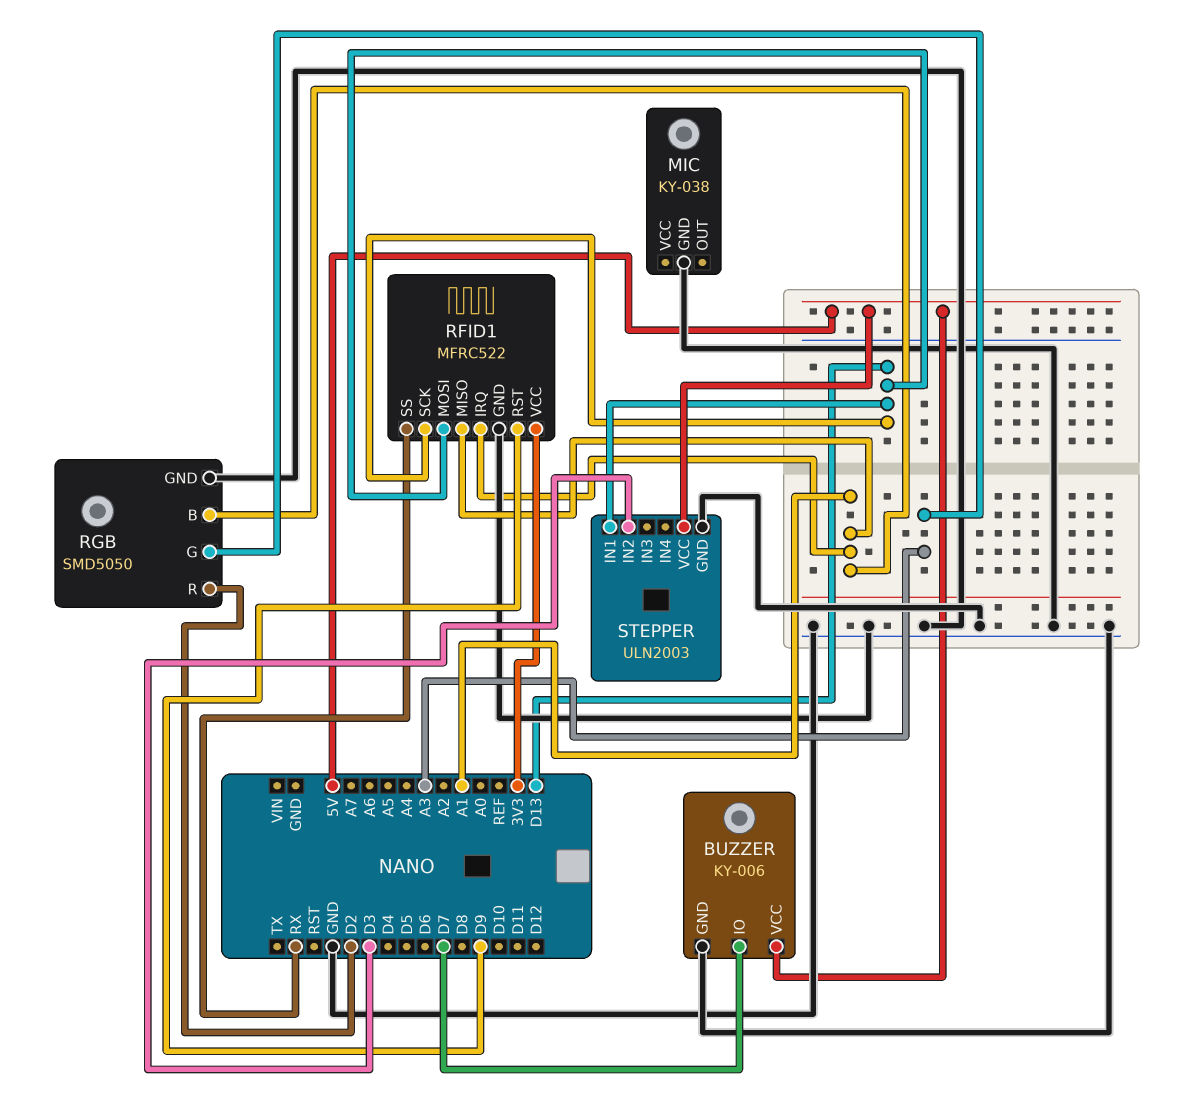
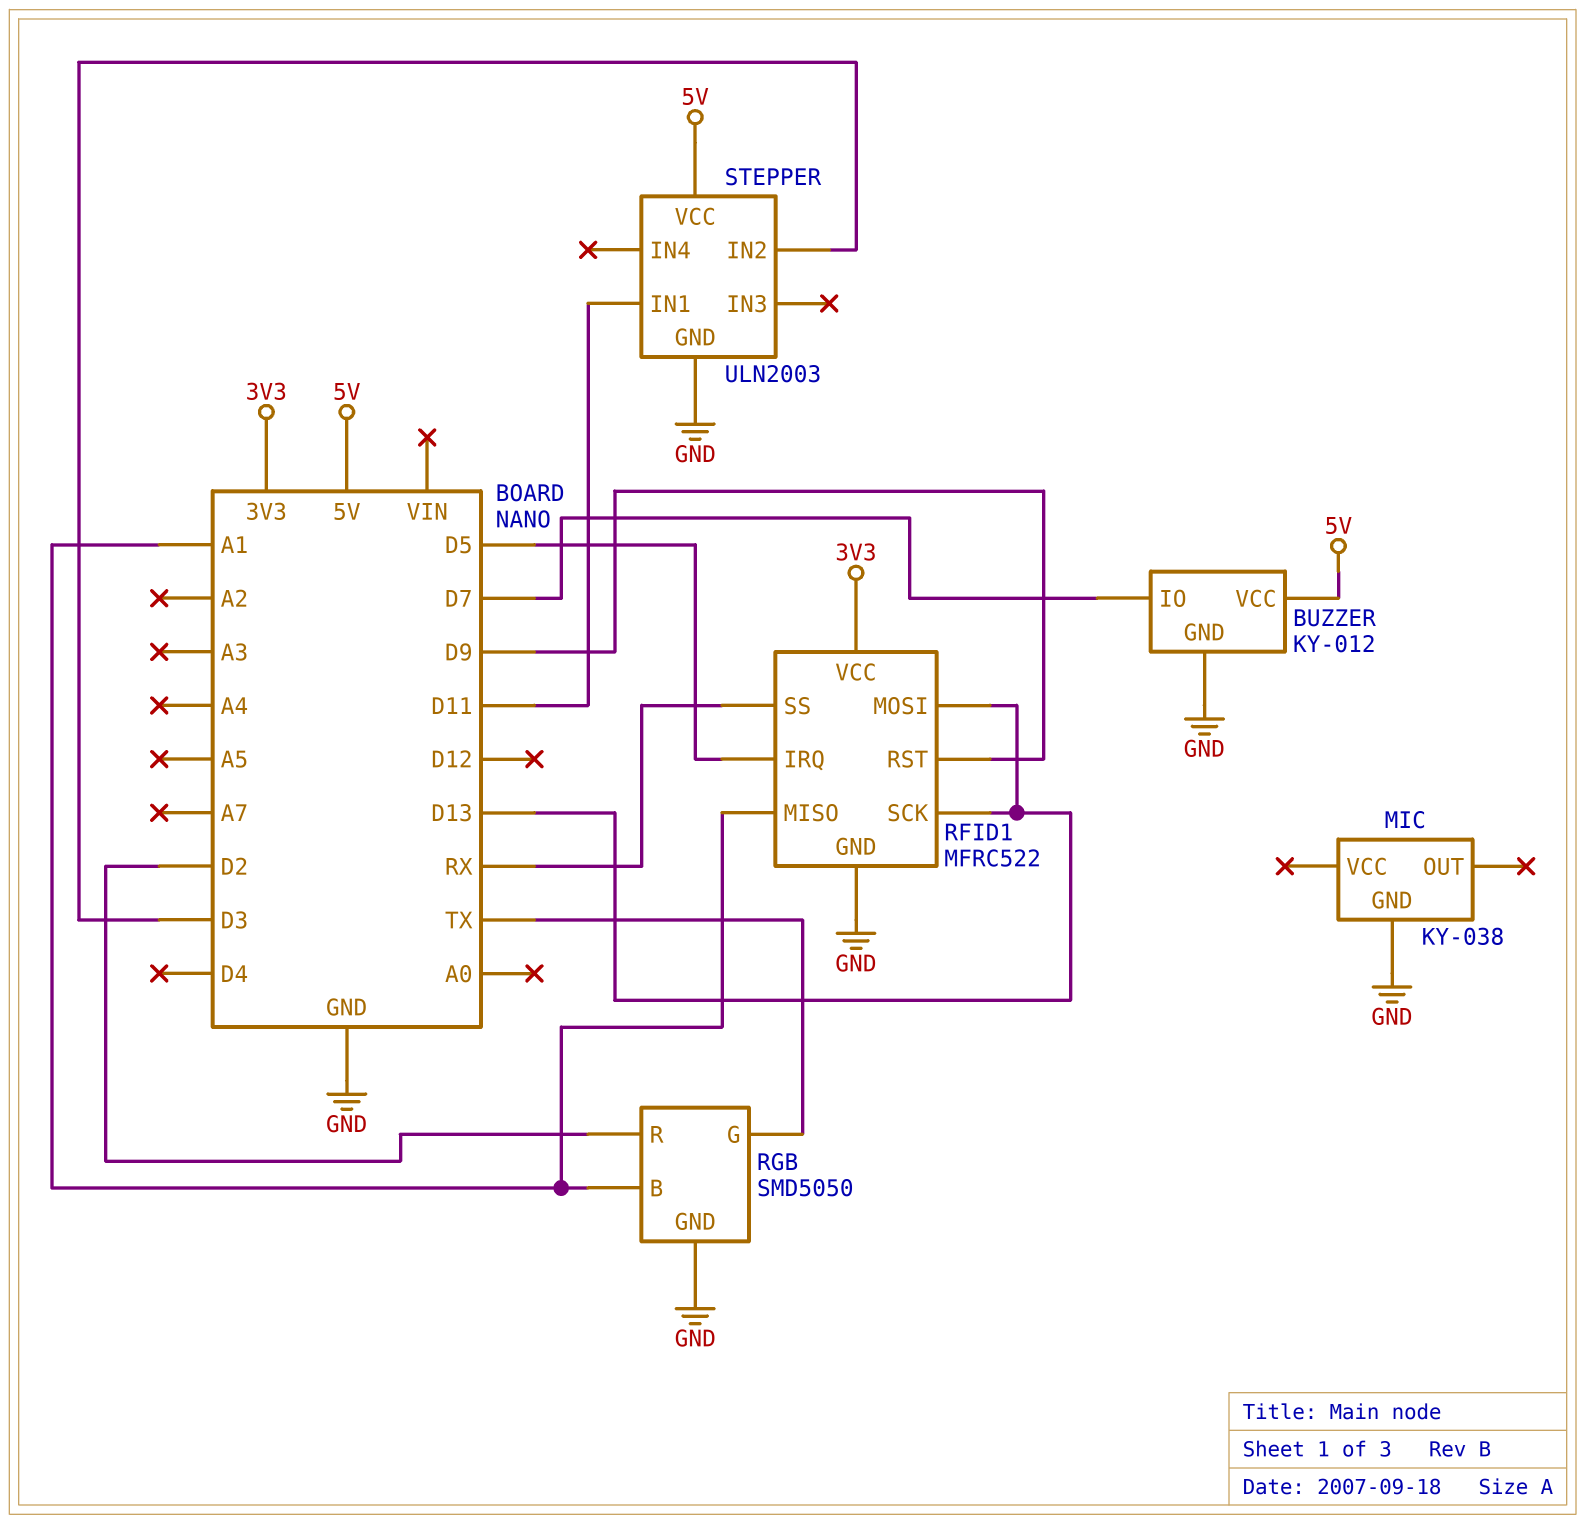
BUZZER: KY-006 -> KY-012
RFID1 pin IRQ: A1 -> D5
RGB pin G: A3 -> TX
STEPPER pin IN1: D13 -> D11

